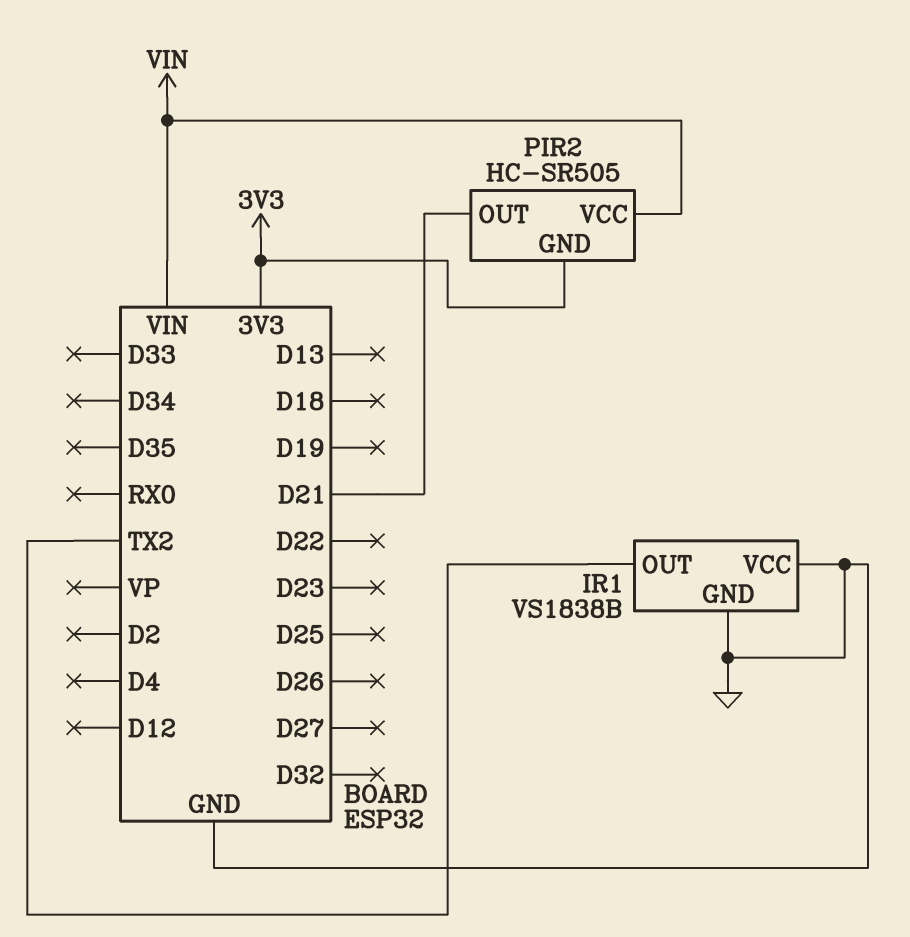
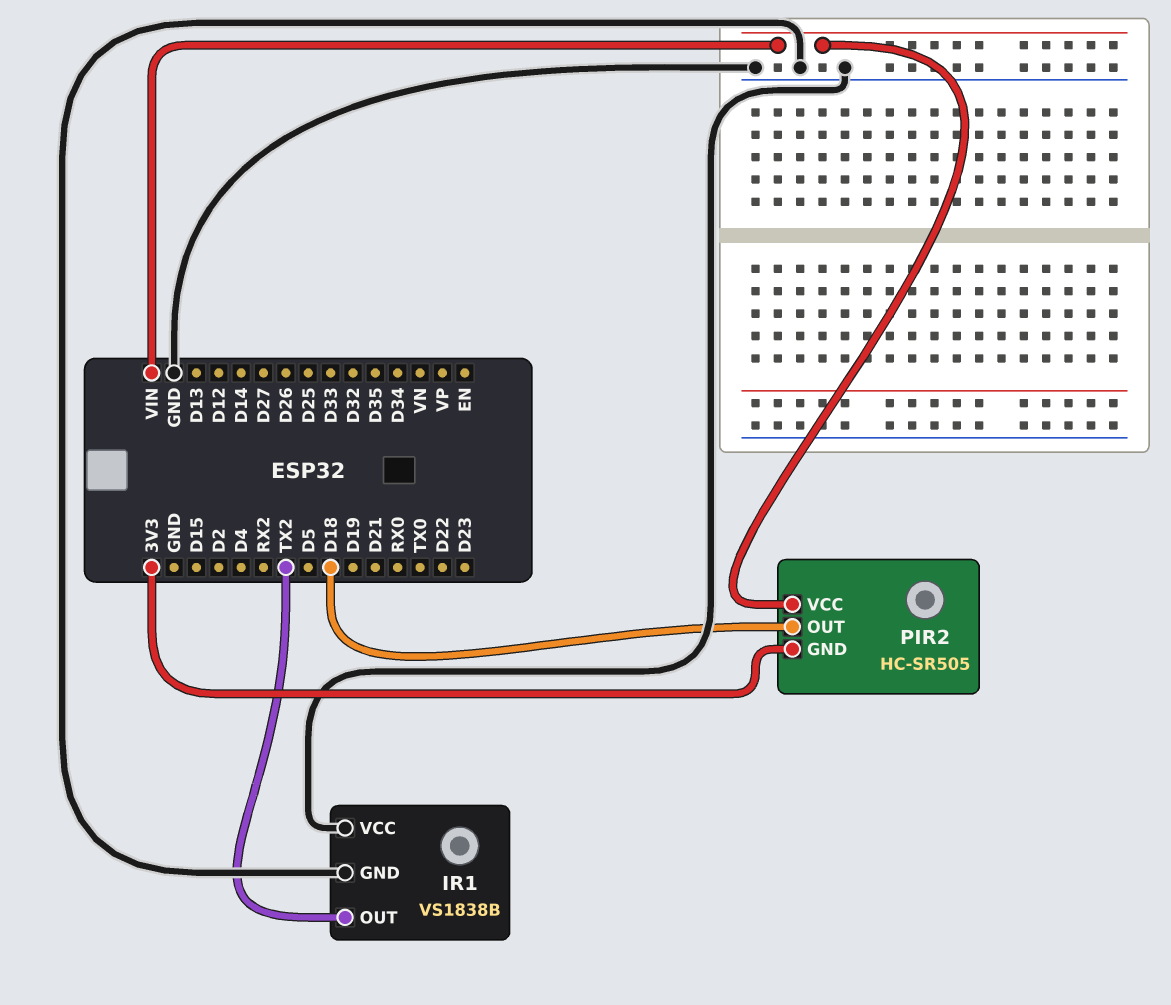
PIR2 pin OUT: D21 -> D18

